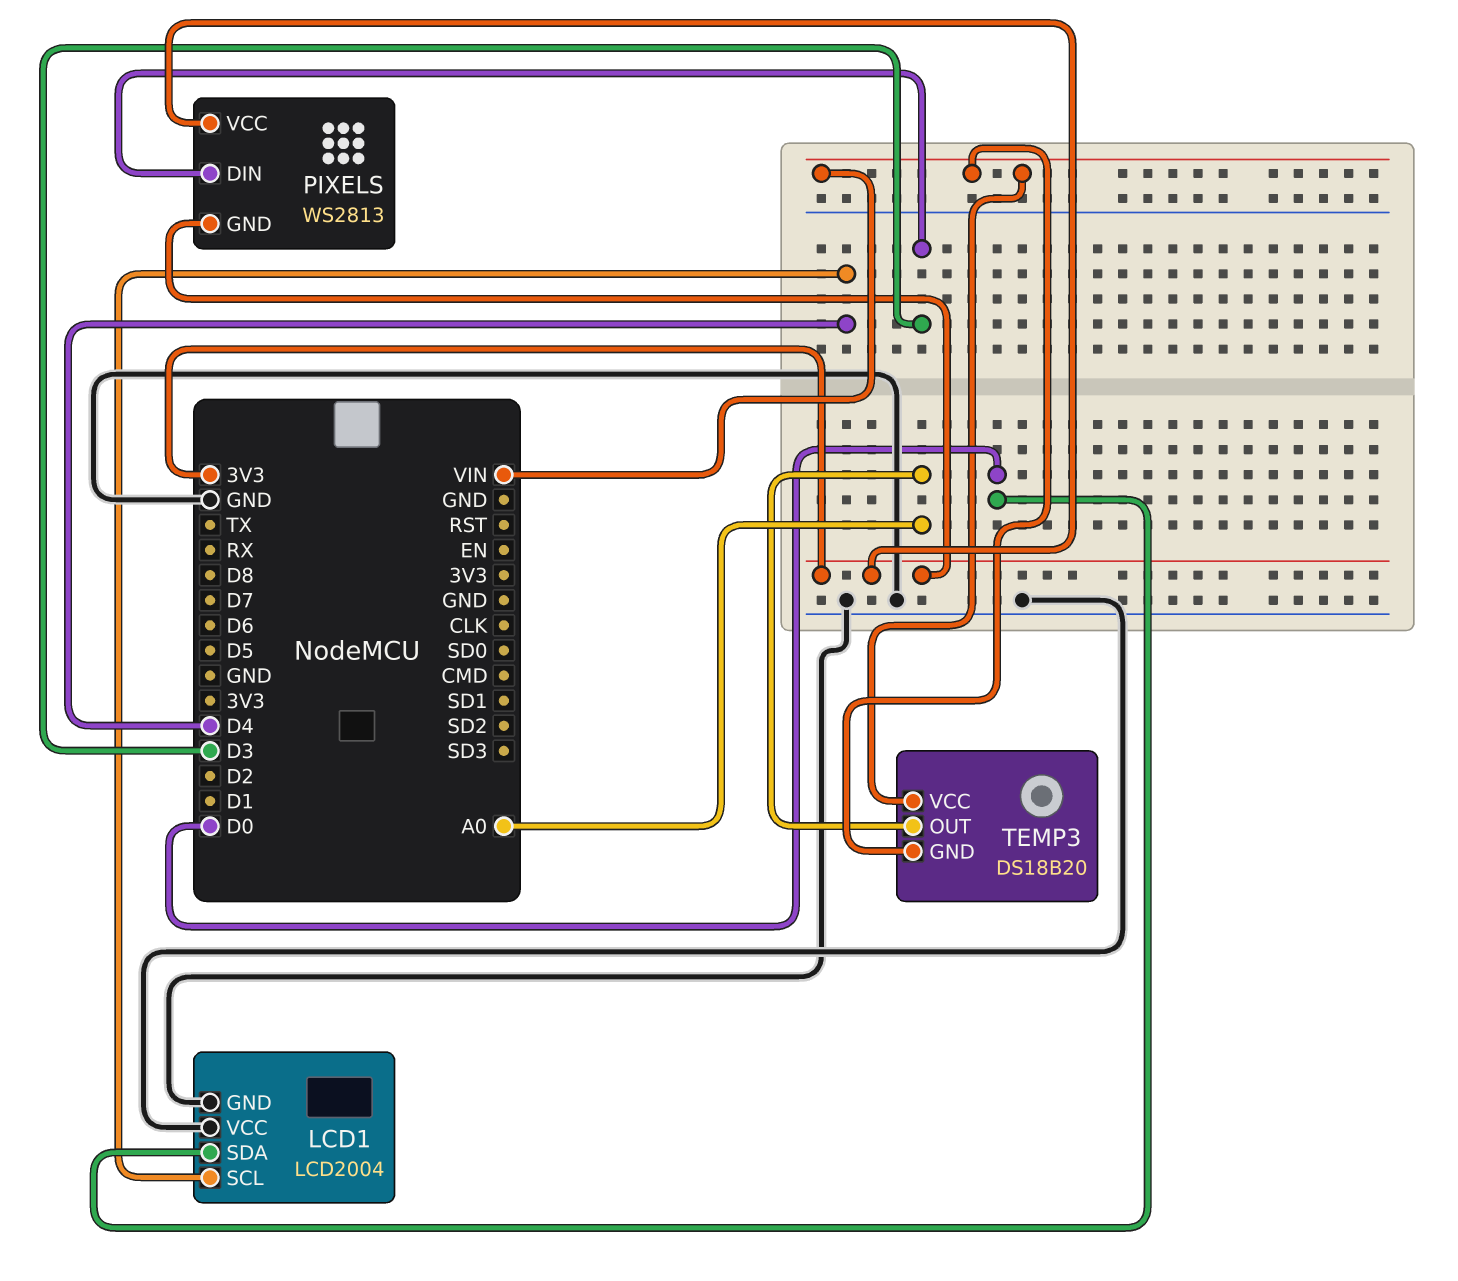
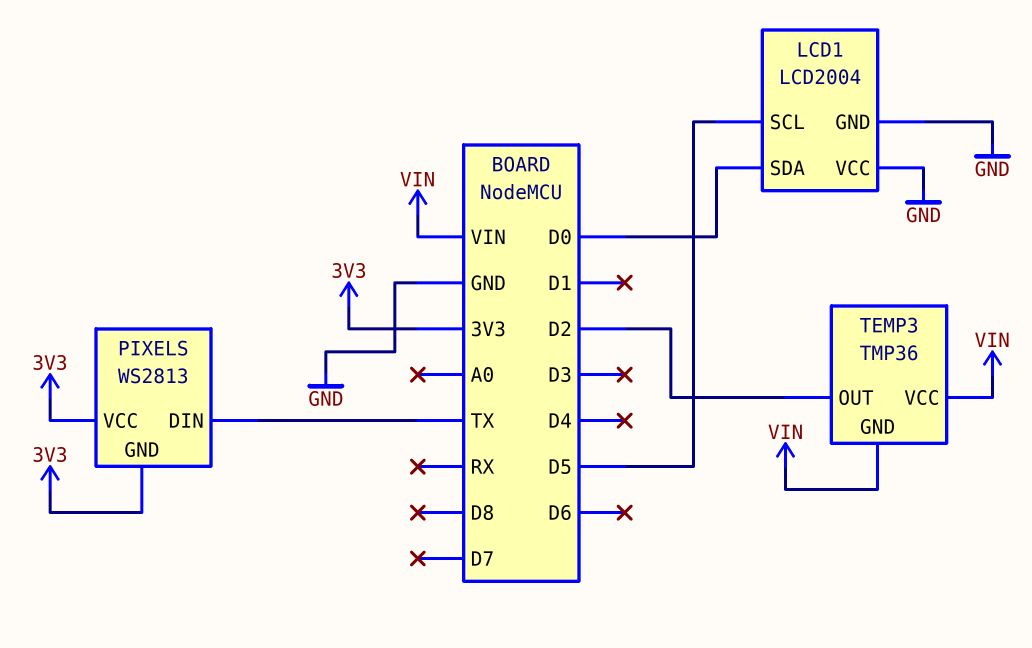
LCD1 pin SCL: D4 -> D5
PIXELS pin DIN: D3 -> TX
TEMP3: DS18B20 -> TMP36
TEMP3 pin OUT: A0 -> D2

